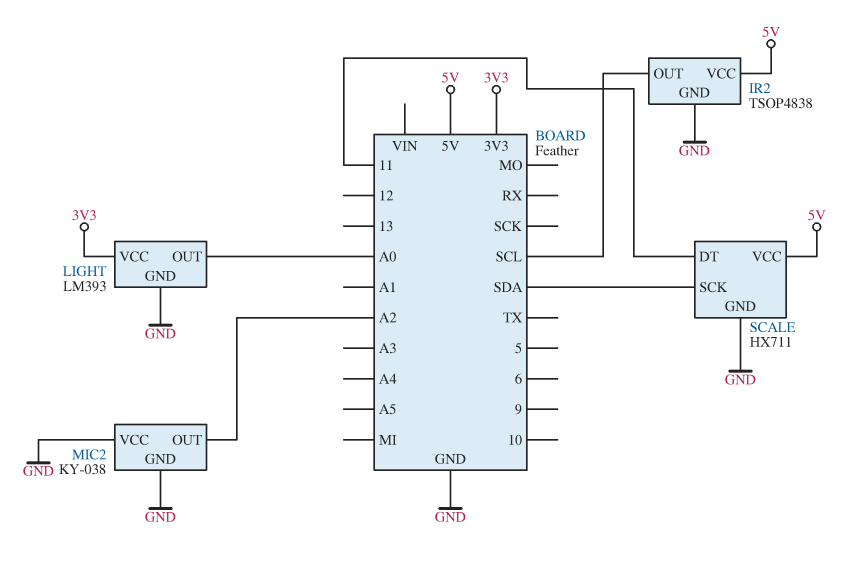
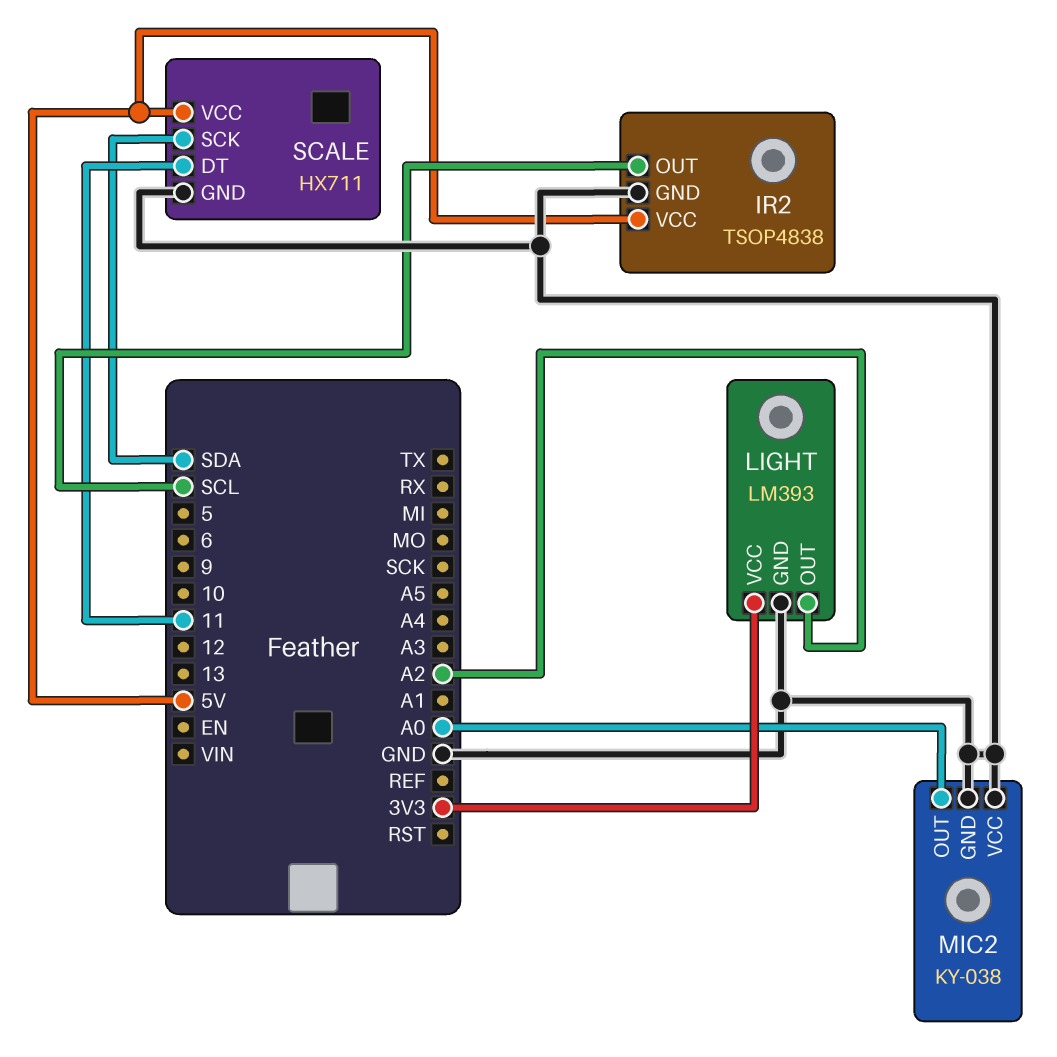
LIGHT pin OUT: A0 -> A2
MIC2 pin OUT: A2 -> A0

